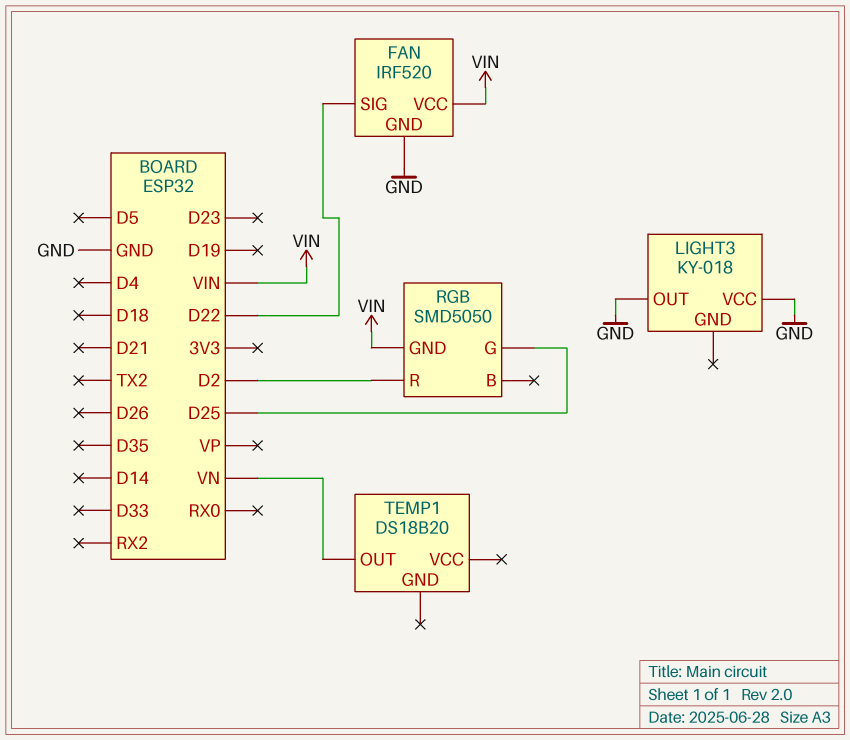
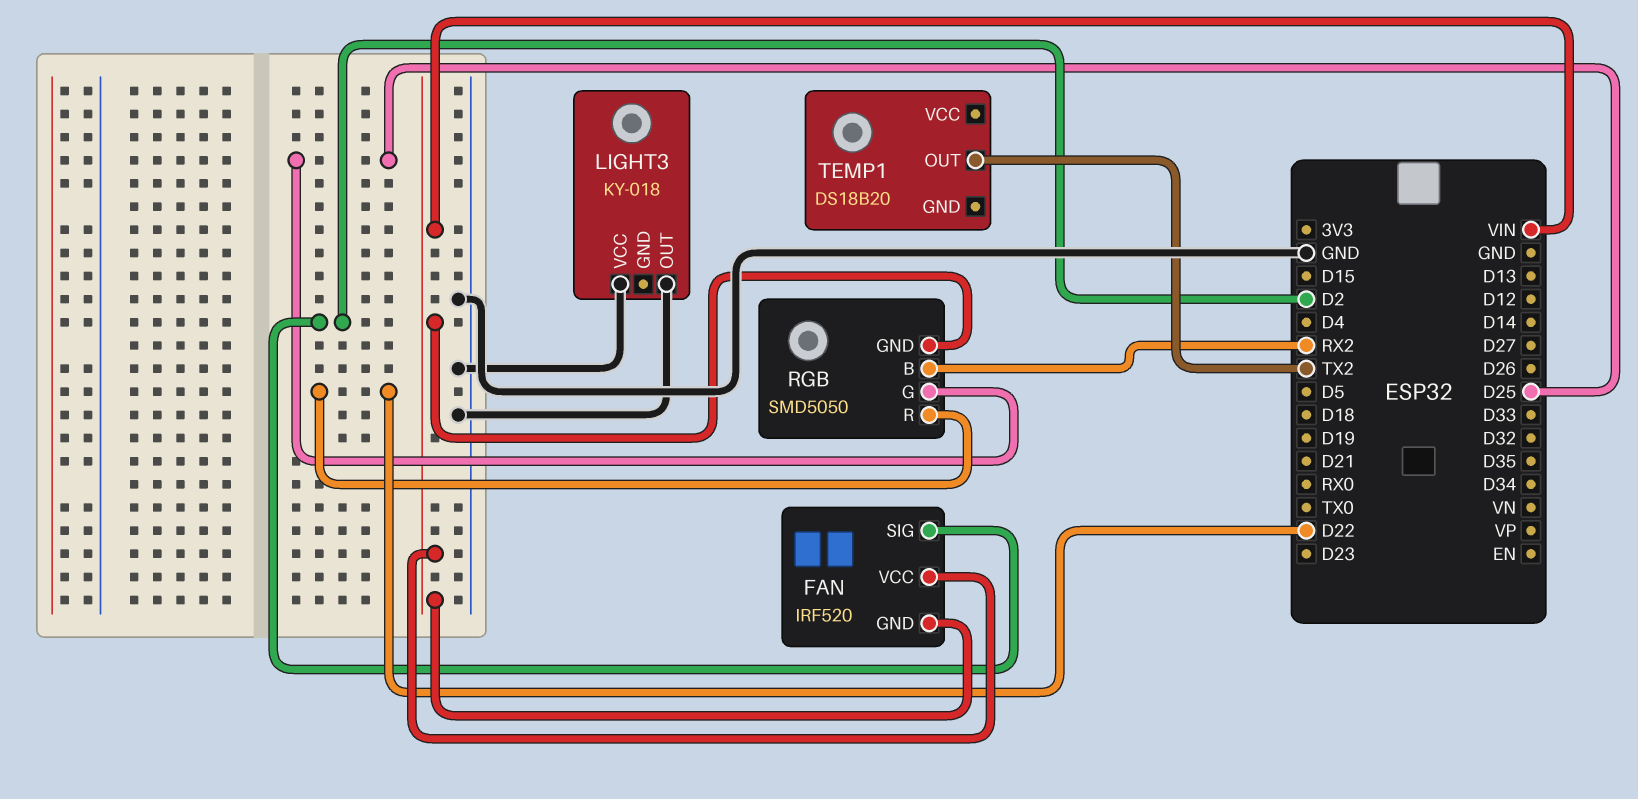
FAN pin GND: GND -> VIN
FAN pin SIG: D22 -> D2
RGB pin B: none -> RX2
RGB pin R: D2 -> D22
TEMP1 pin OUT: VN -> TX2

